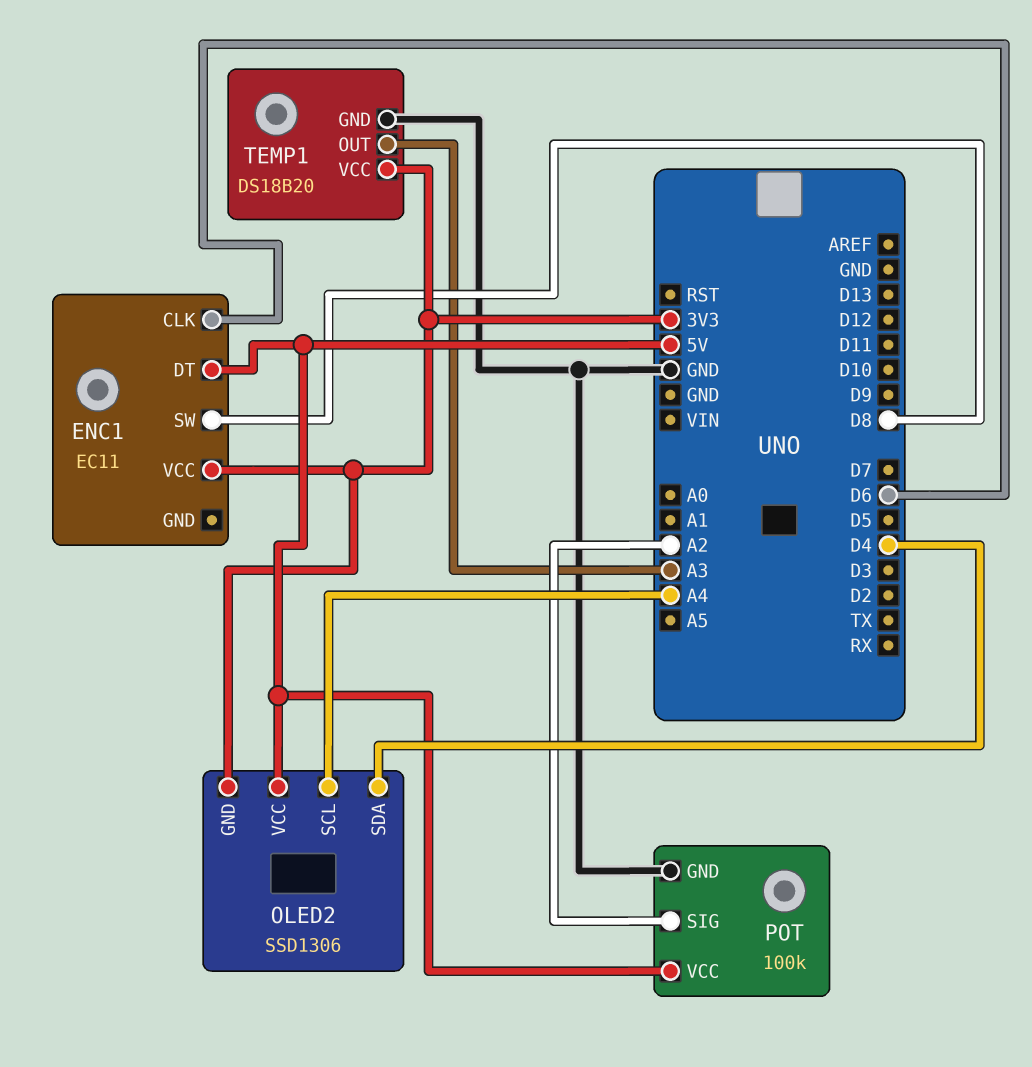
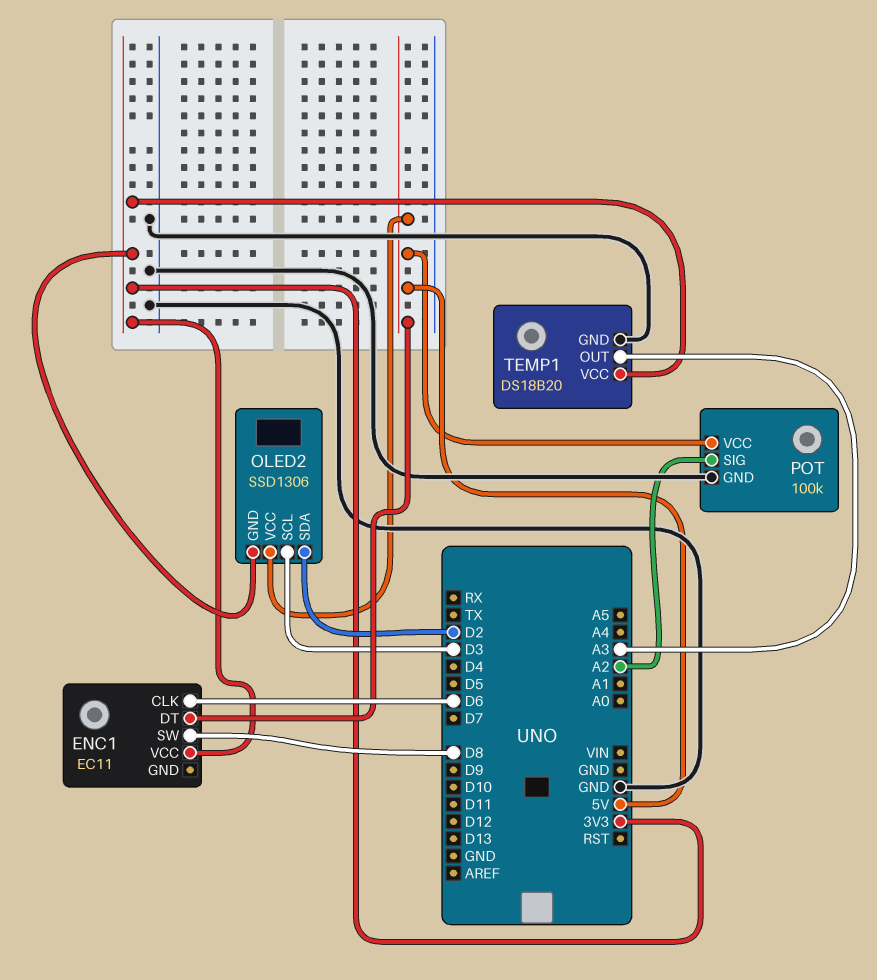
OLED2 pin SCL: A4 -> D3
OLED2 pin SDA: D4 -> D2

